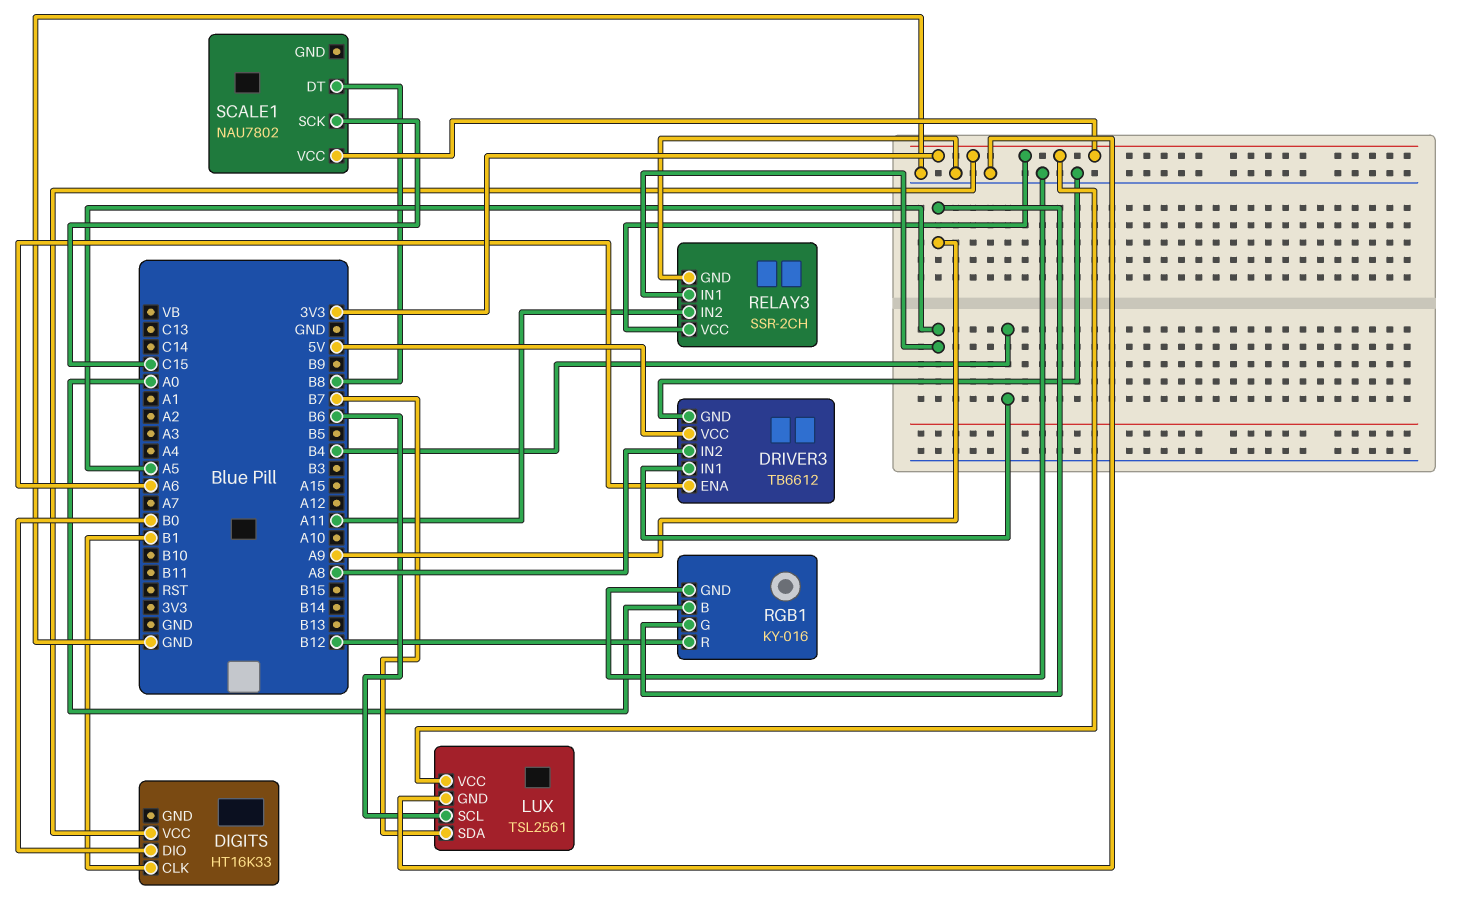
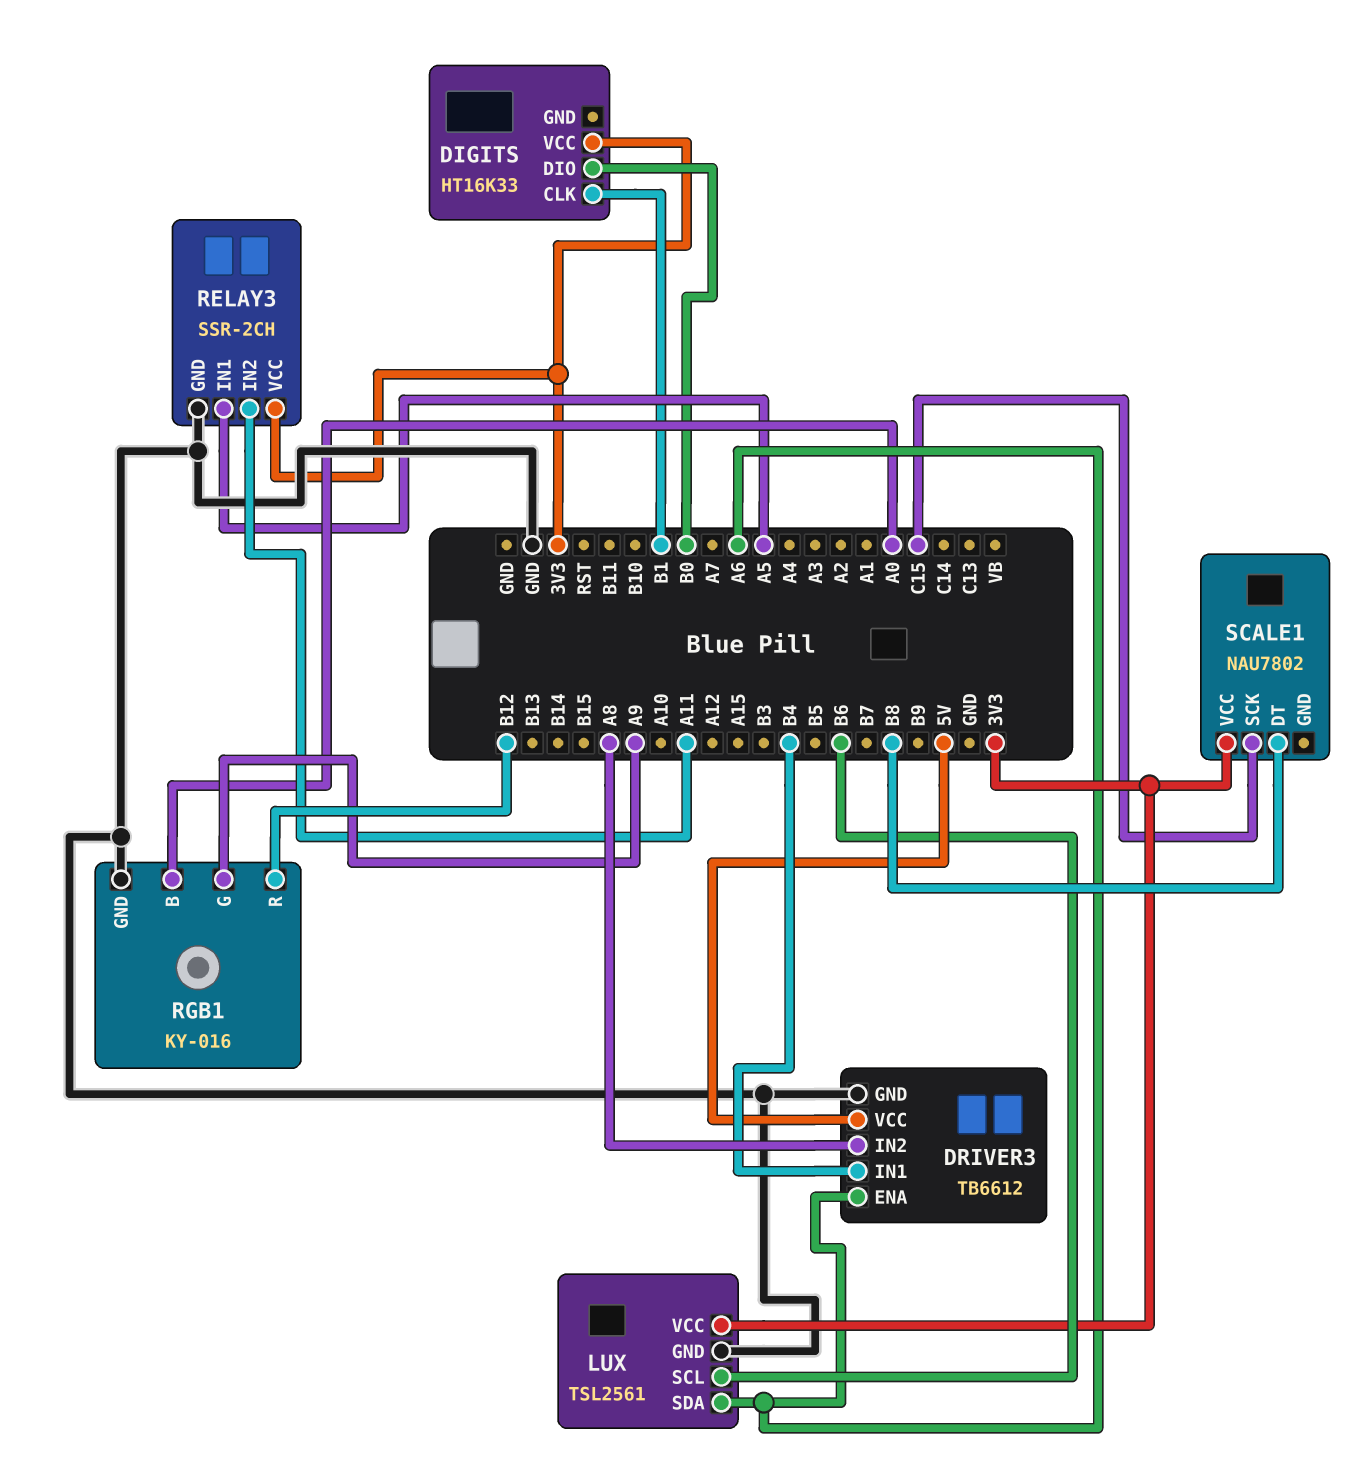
LUX pin SDA: B7 -> A6

